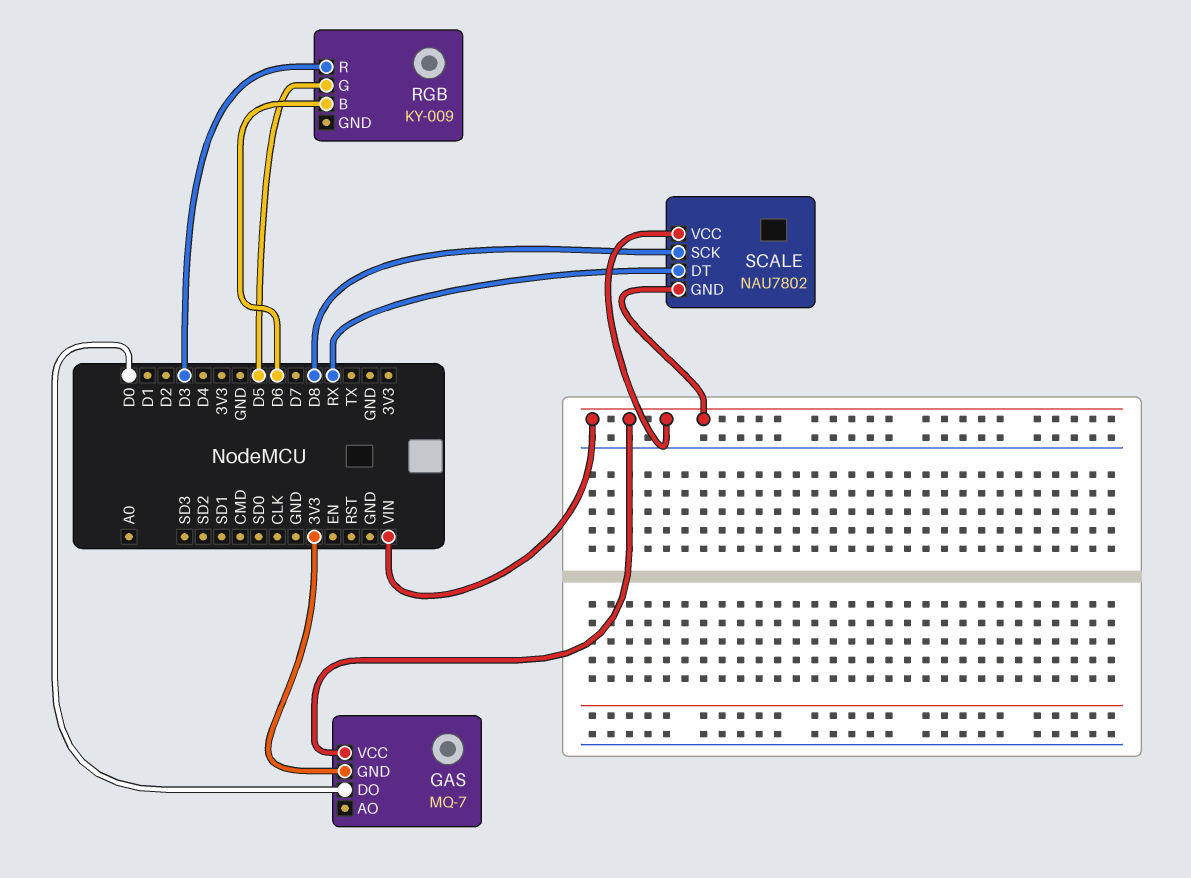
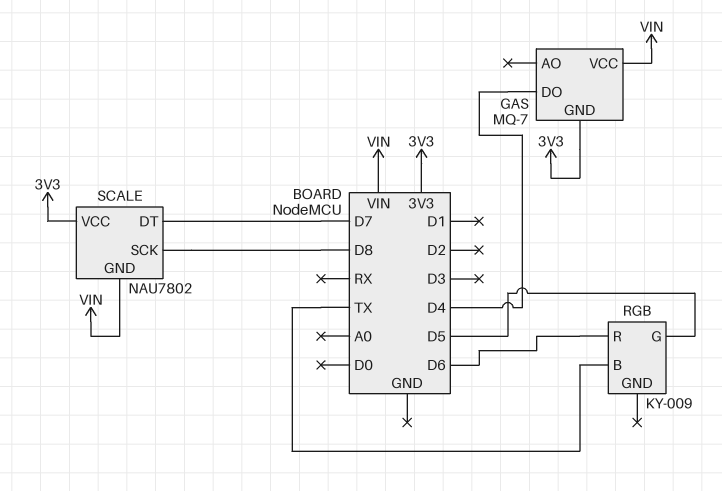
GAS pin DO: D0 -> D4
RGB pin B: D6 -> TX
RGB pin R: D3 -> D6
SCALE pin DT: RX -> D7
SCALE pin VCC: VIN -> 3V3

